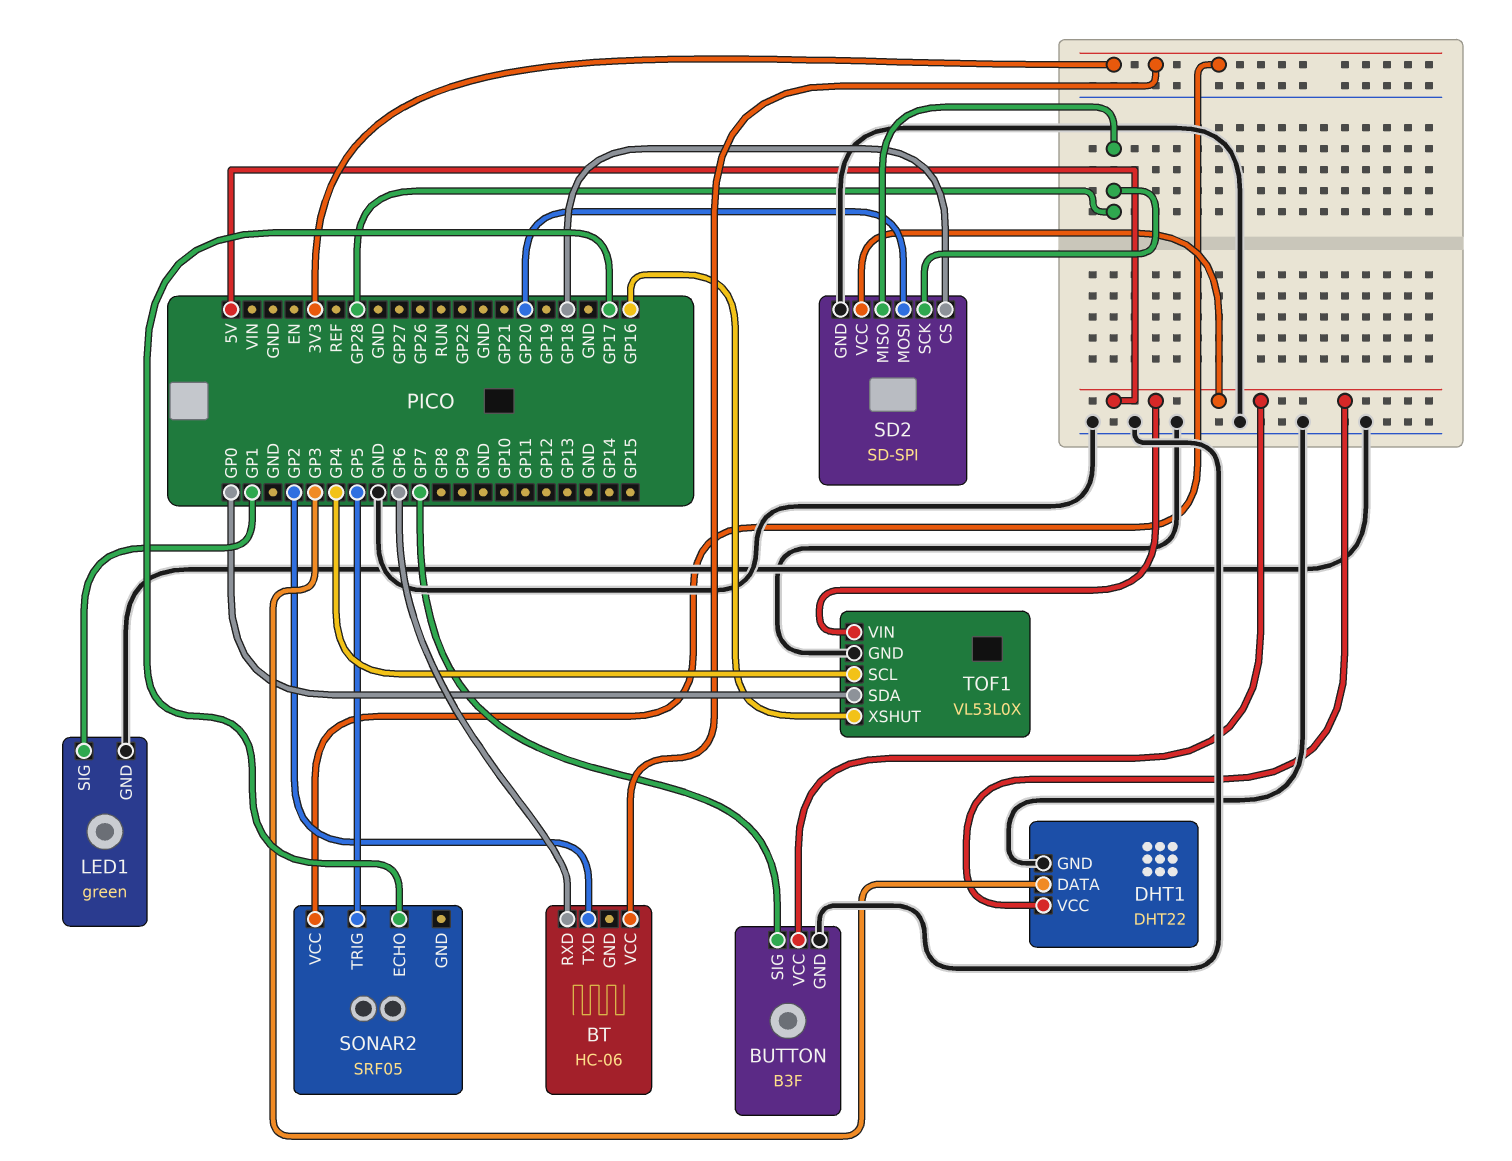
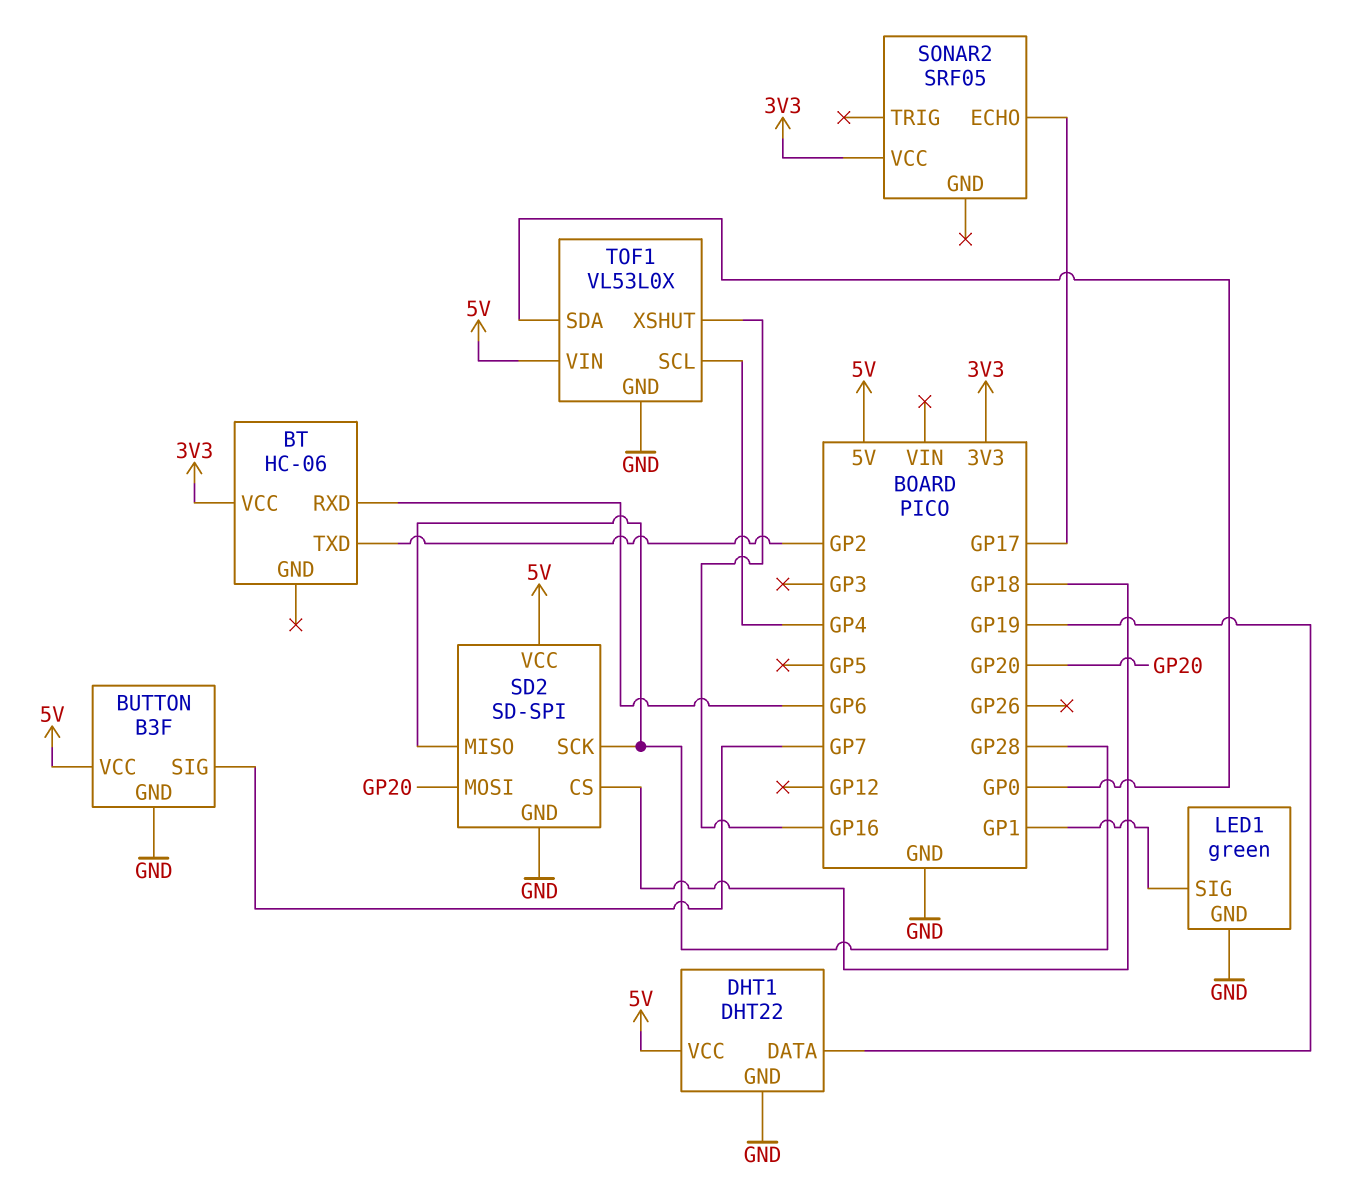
DHT1 pin DATA: GP3 -> GP19
SONAR2 pin TRIG: GP5 -> none

